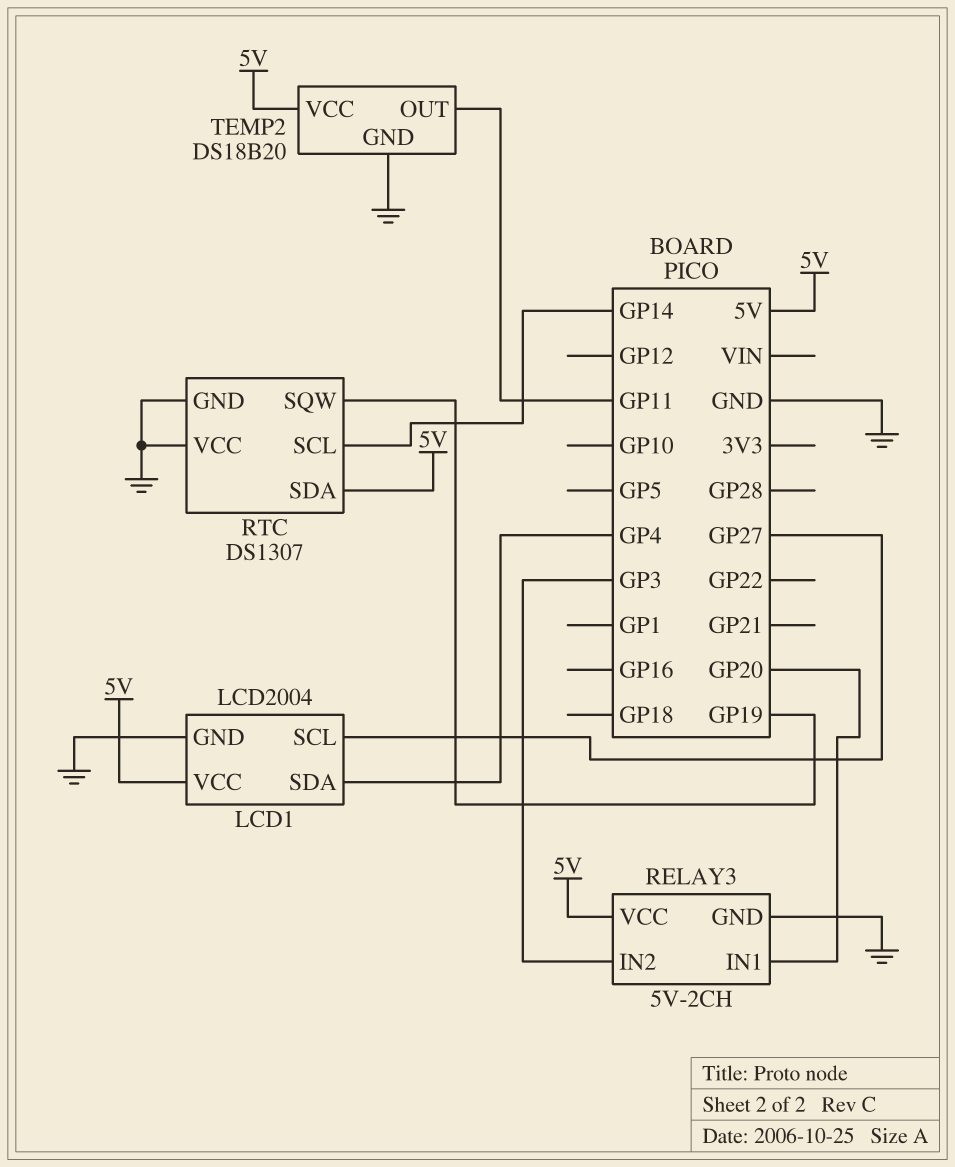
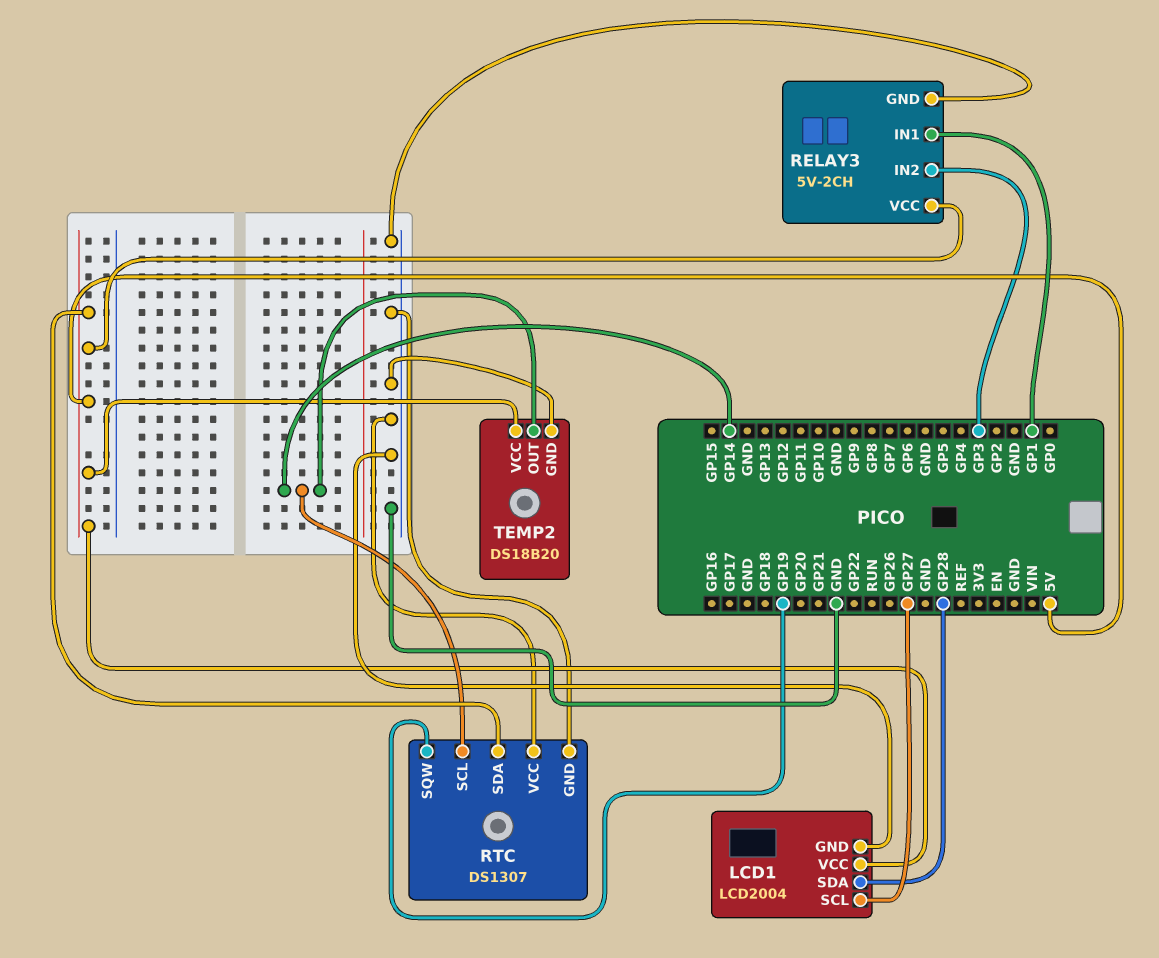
LCD1 pin SDA: GP4 -> GP28
RELAY3 pin IN1: GP20 -> GP1
TEMP2 pin OUT: GP11 -> GP14

